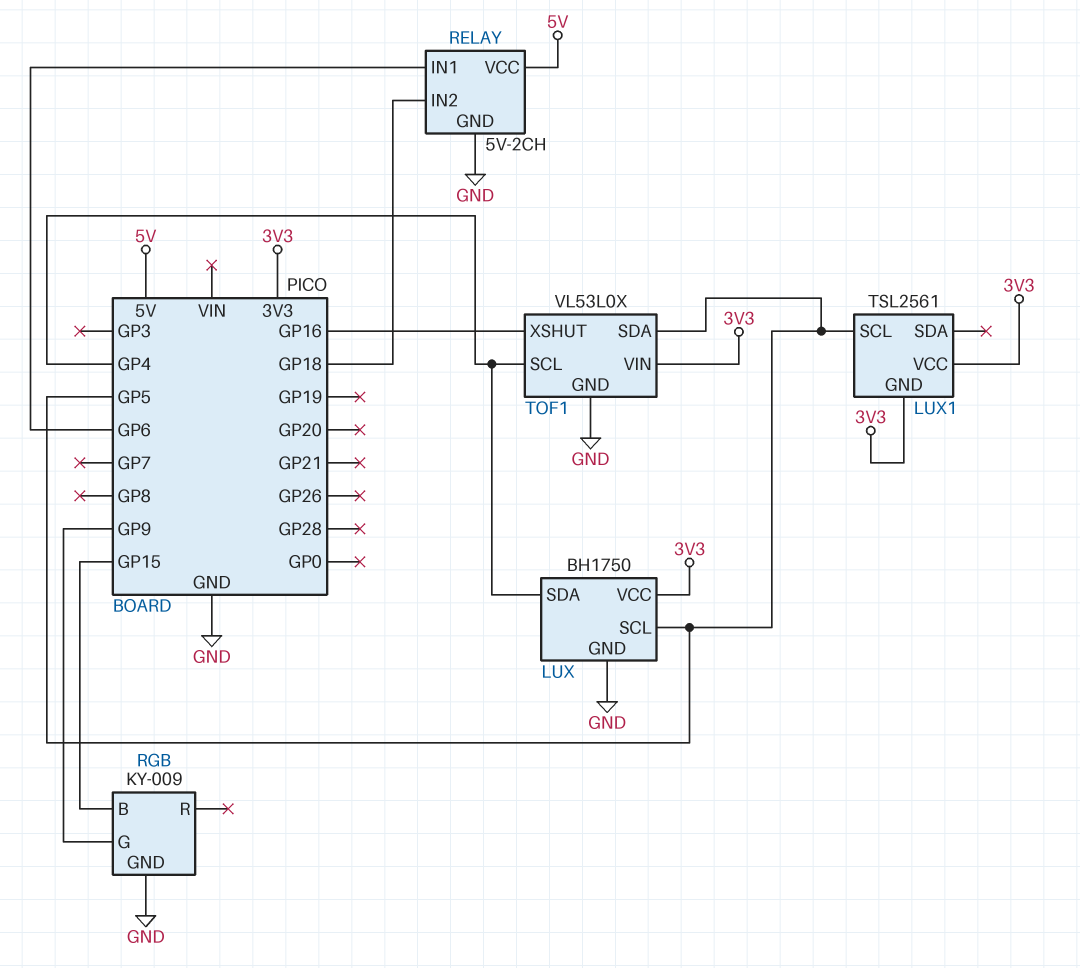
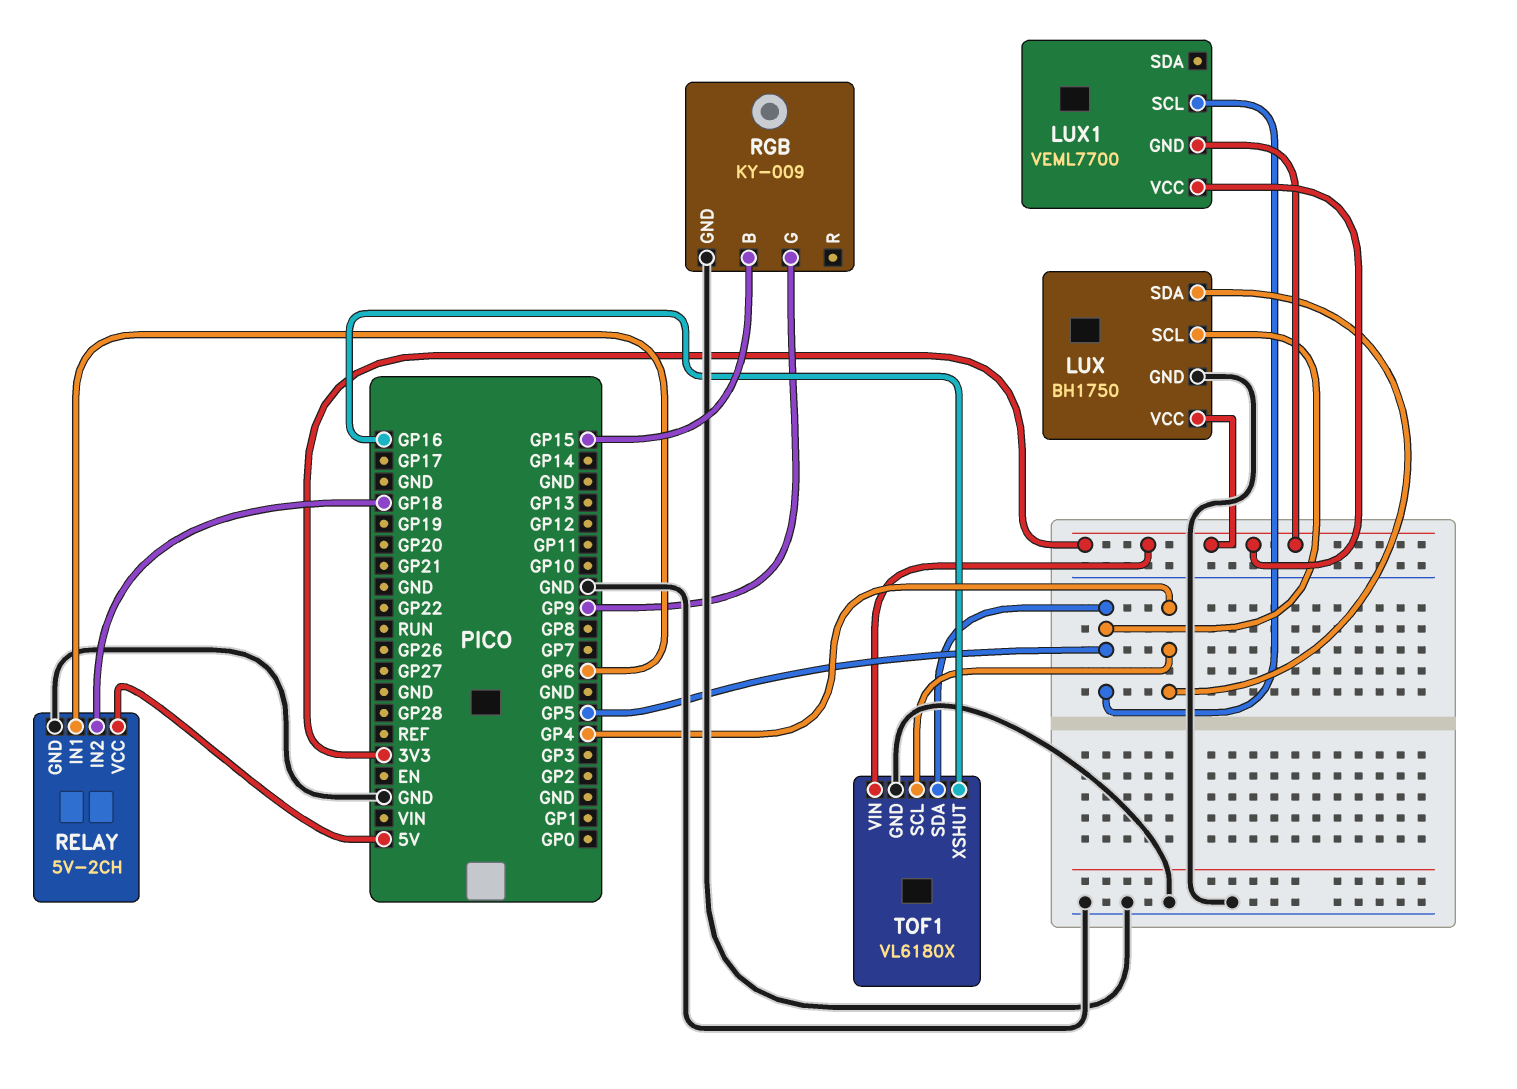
LUX1: TSL2561 -> VEML7700
TOF1: VL53L0X -> VL6180X

